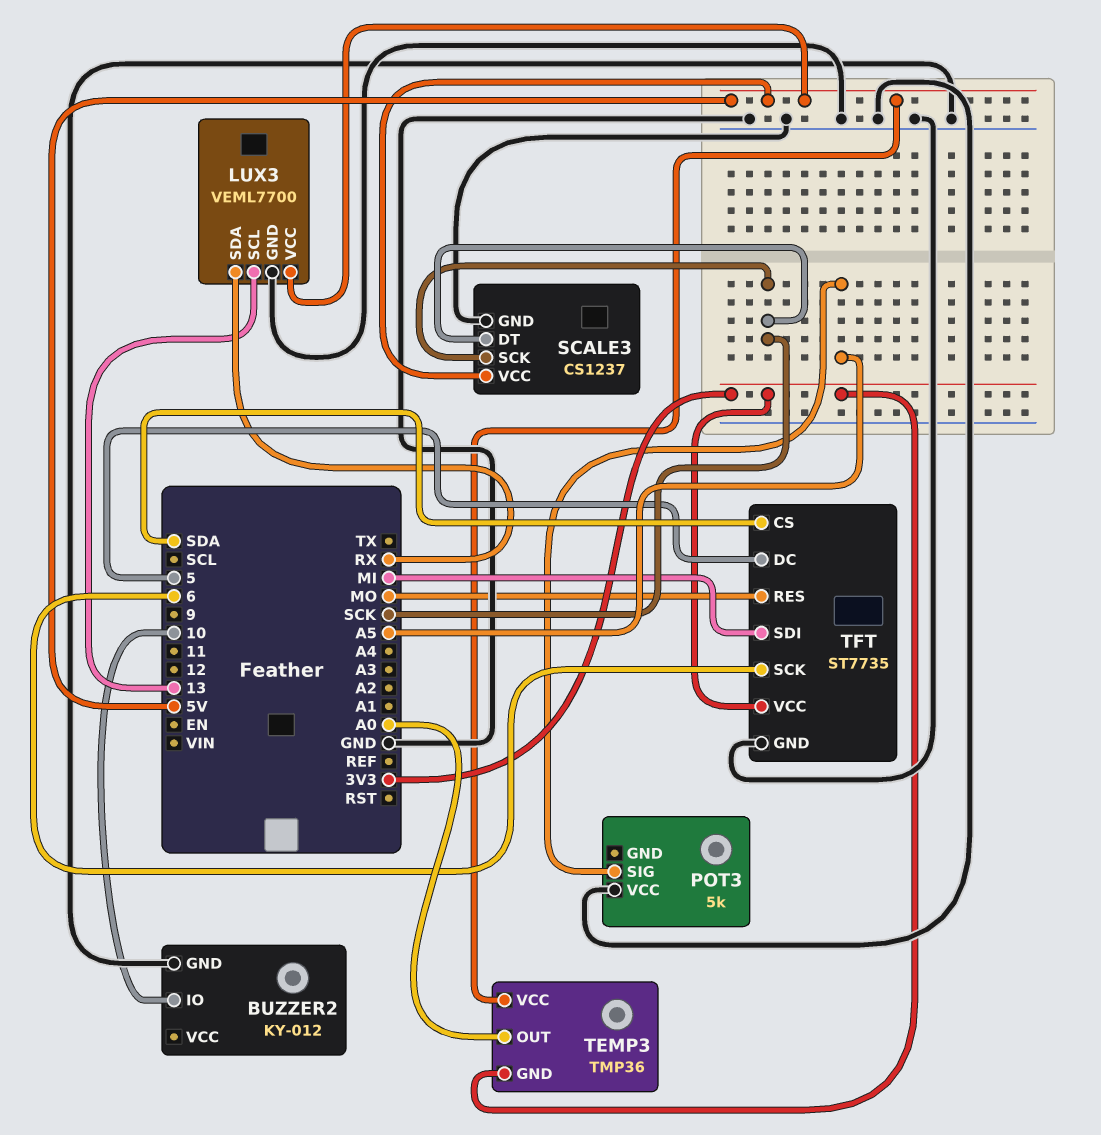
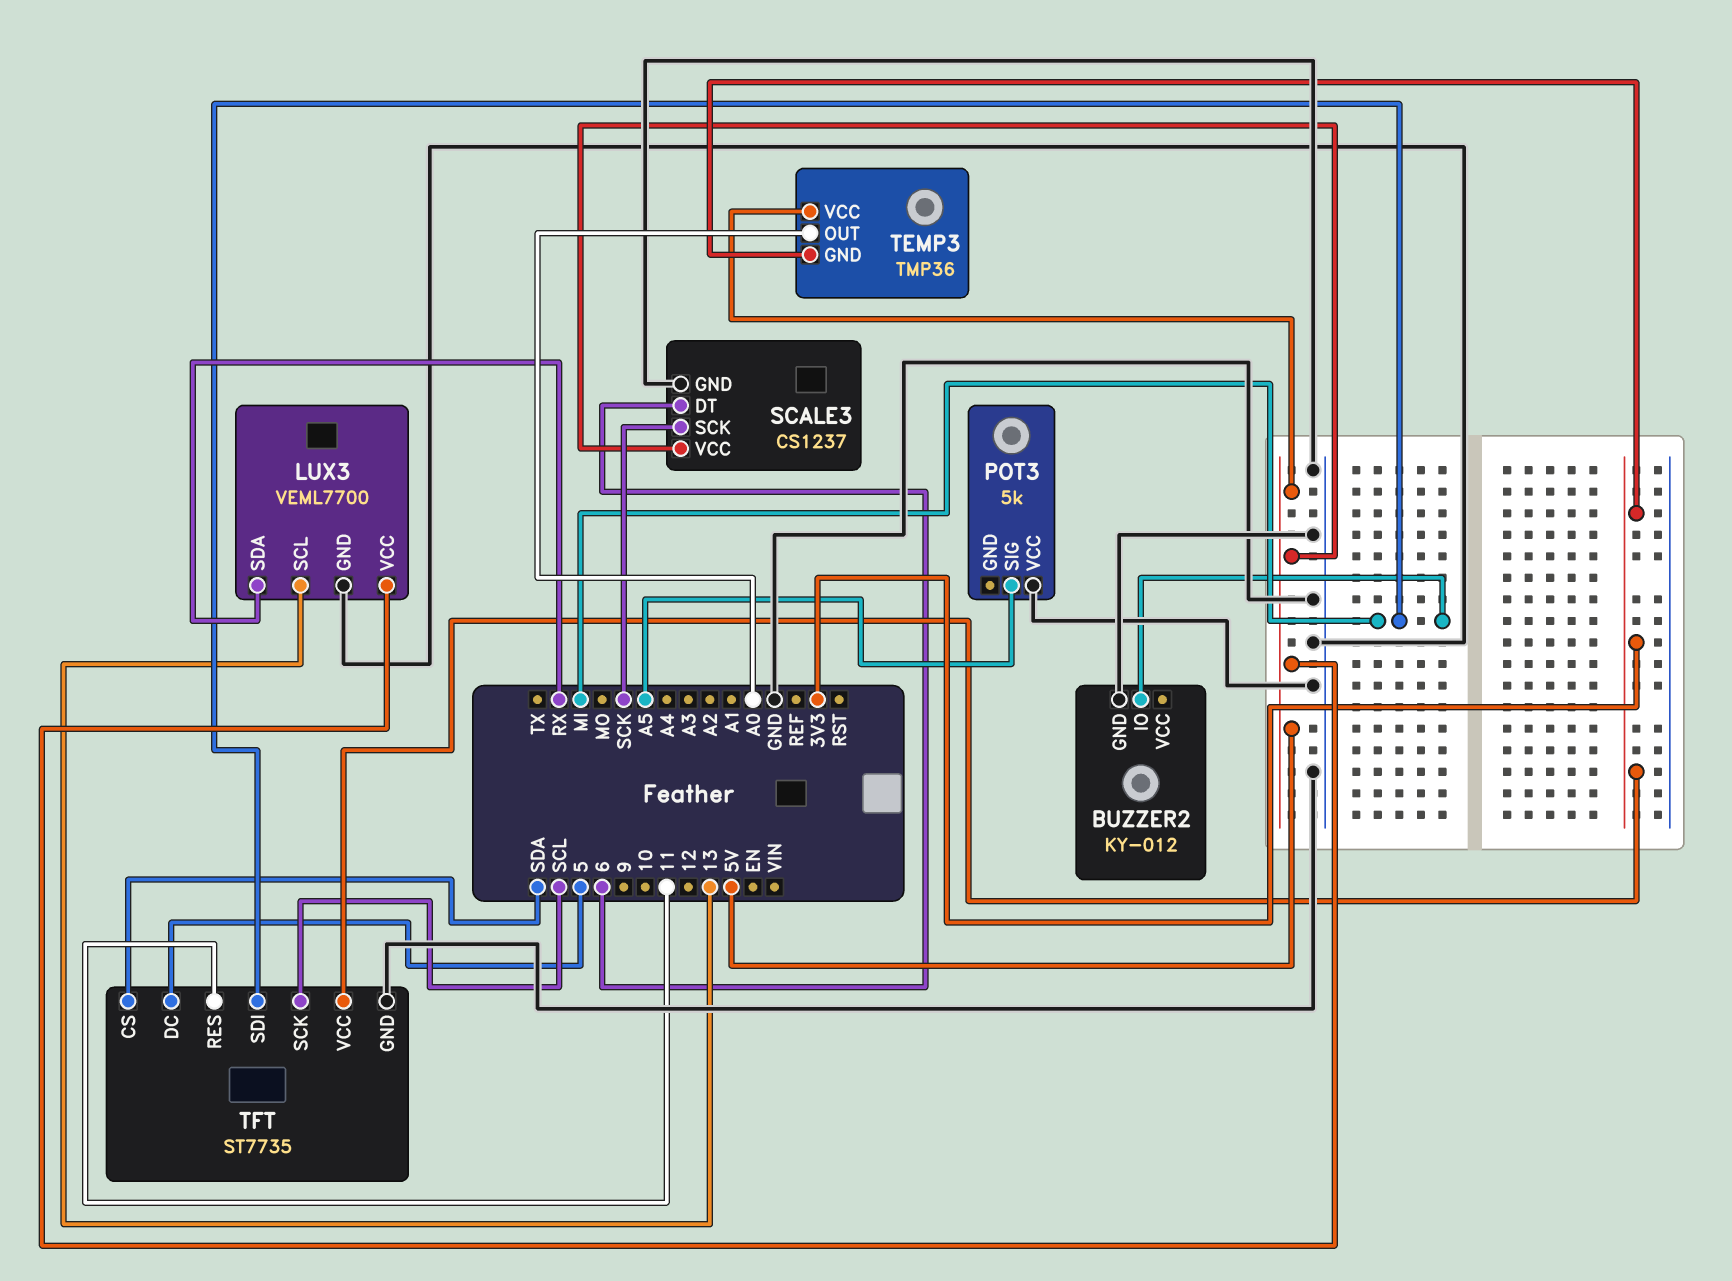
BUZZER2 pin IO: 10 -> MI
SCALE3 pin DT: SCK -> 6
TFT pin RES: MO -> 11
TFT pin SCK: 6 -> SCL

